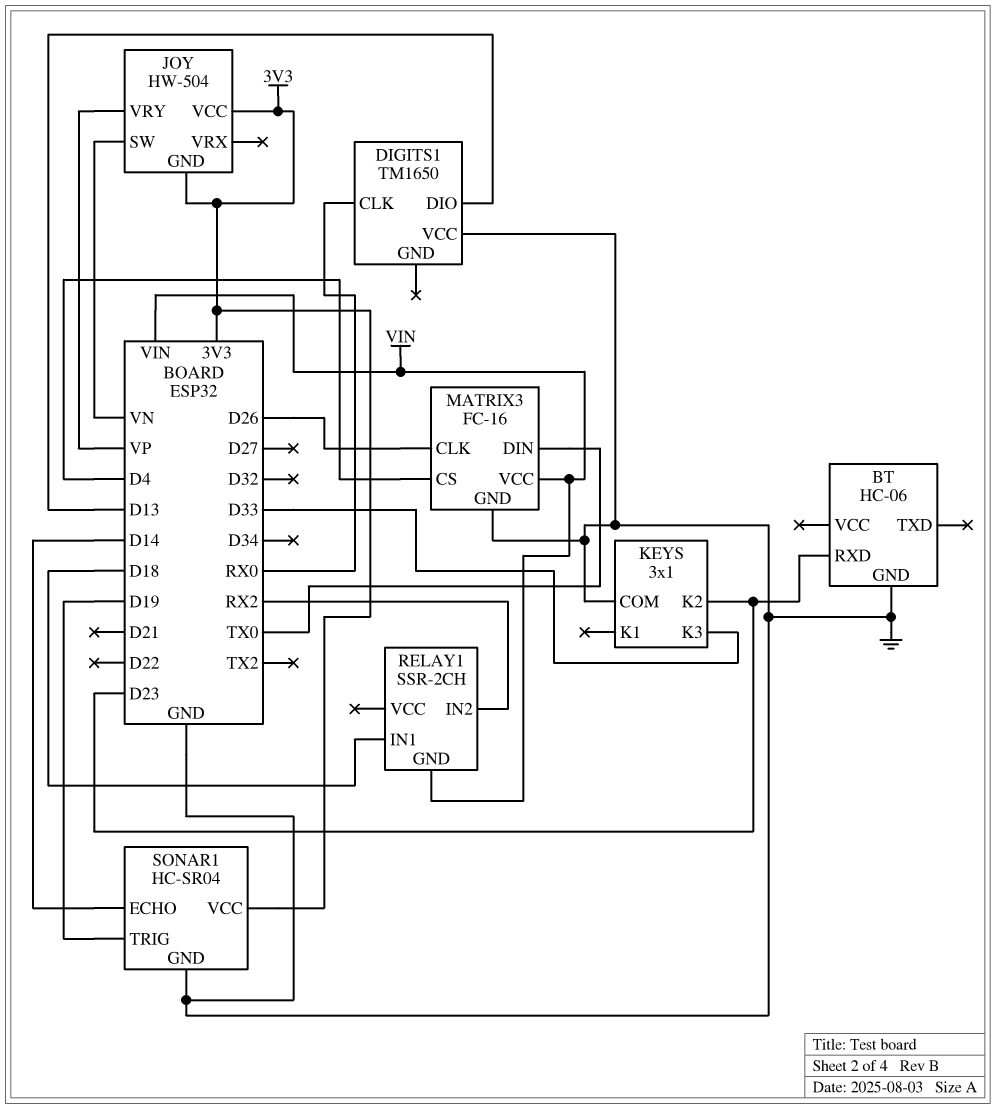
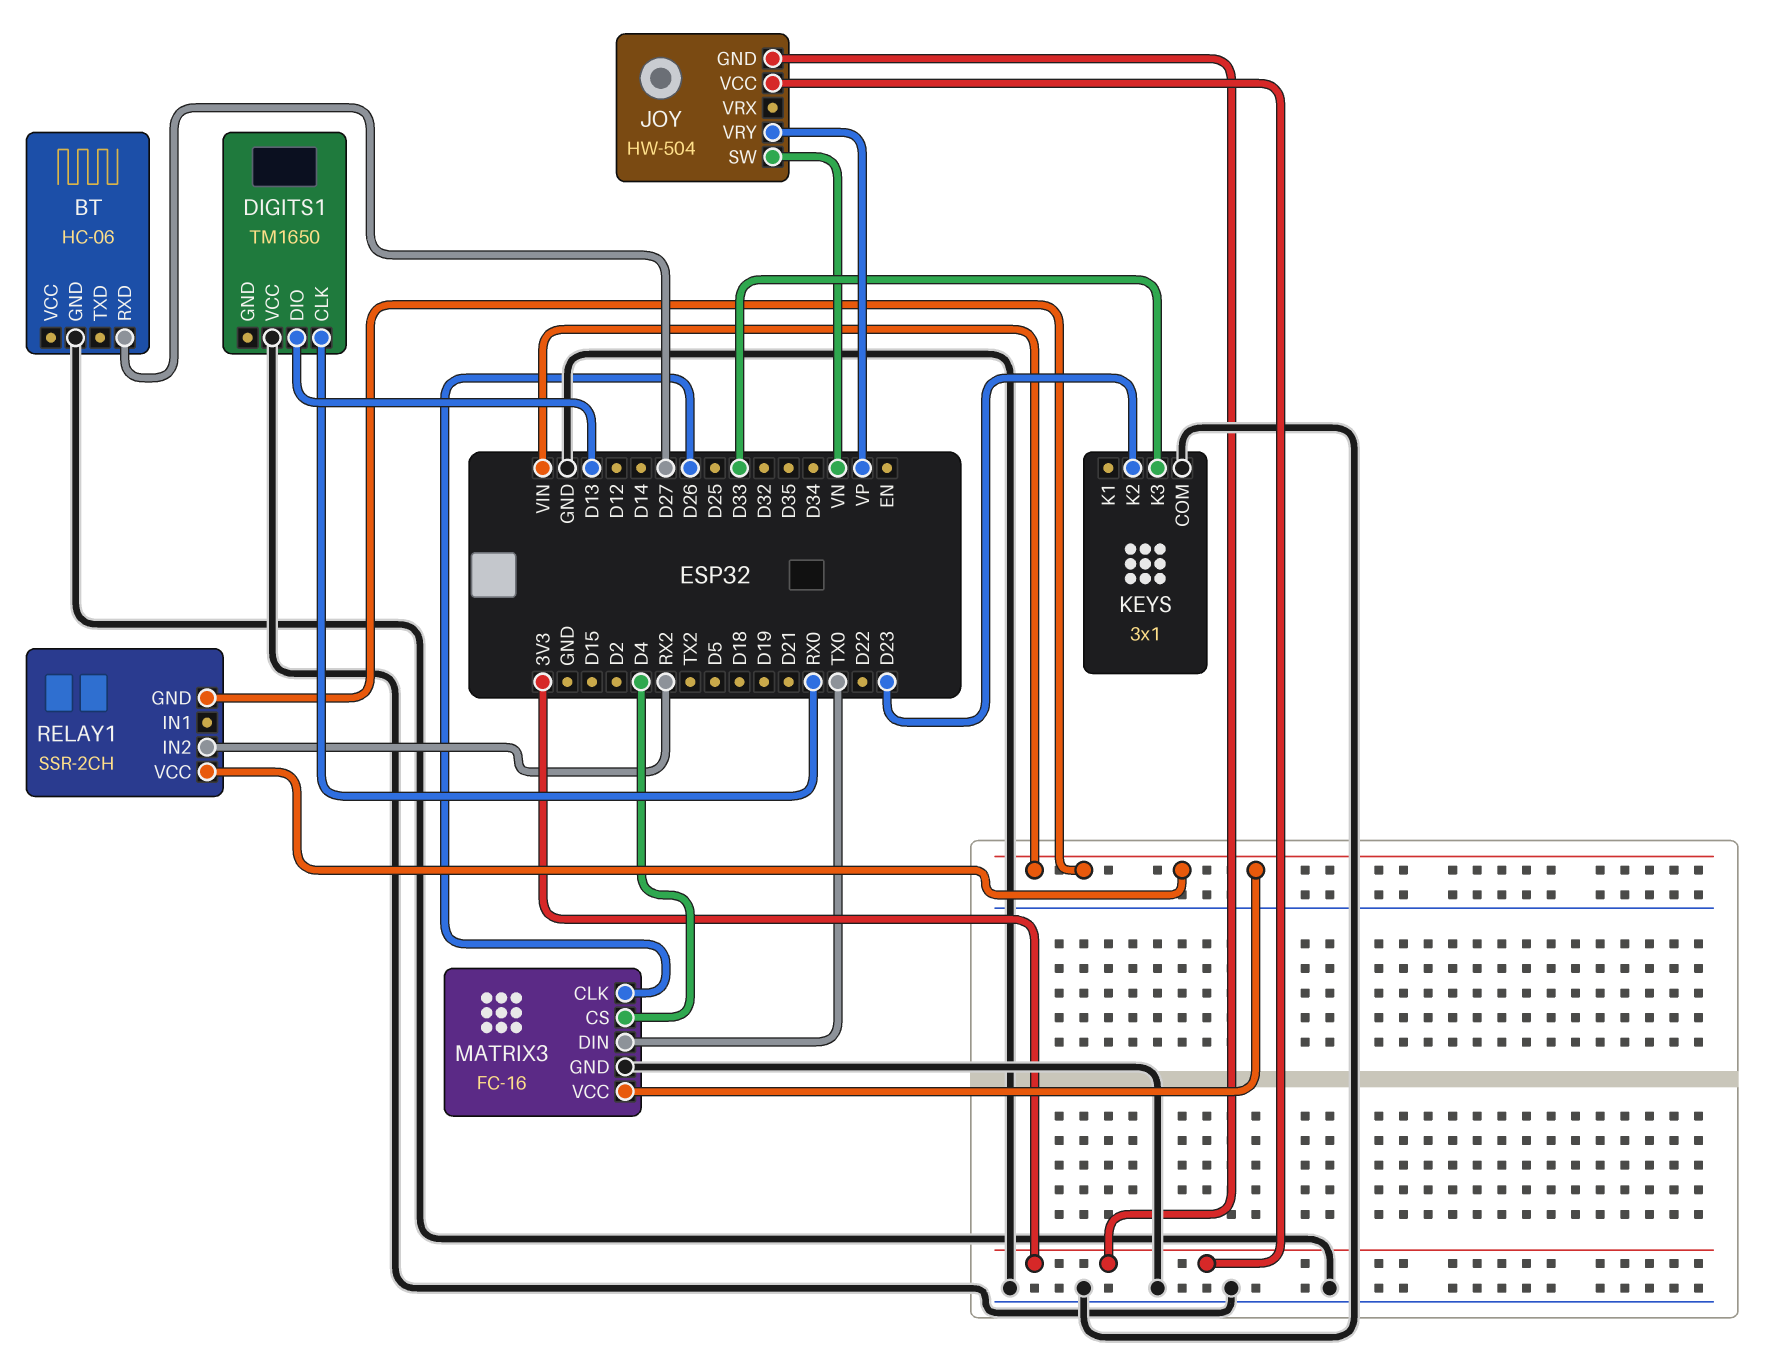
BT pin RXD: D23 -> D27
RELAY1 pin IN1: D18 -> none
RELAY1 pin VCC: none -> VIN
SONAR1: HC-SR04 -> none
SONAR1 pin ECHO: D14 -> none
SONAR1 pin GND: GND -> none
SONAR1 pin TRIG: D19 -> none
SONAR1 pin VCC: 3V3 -> none

